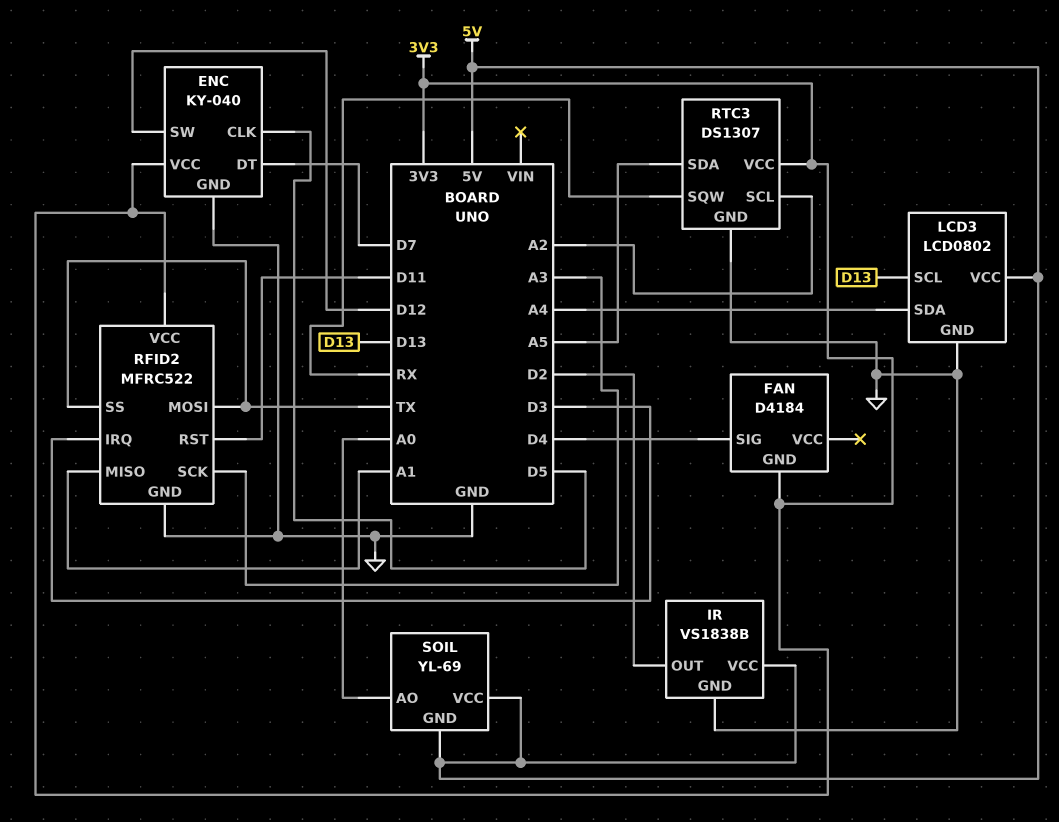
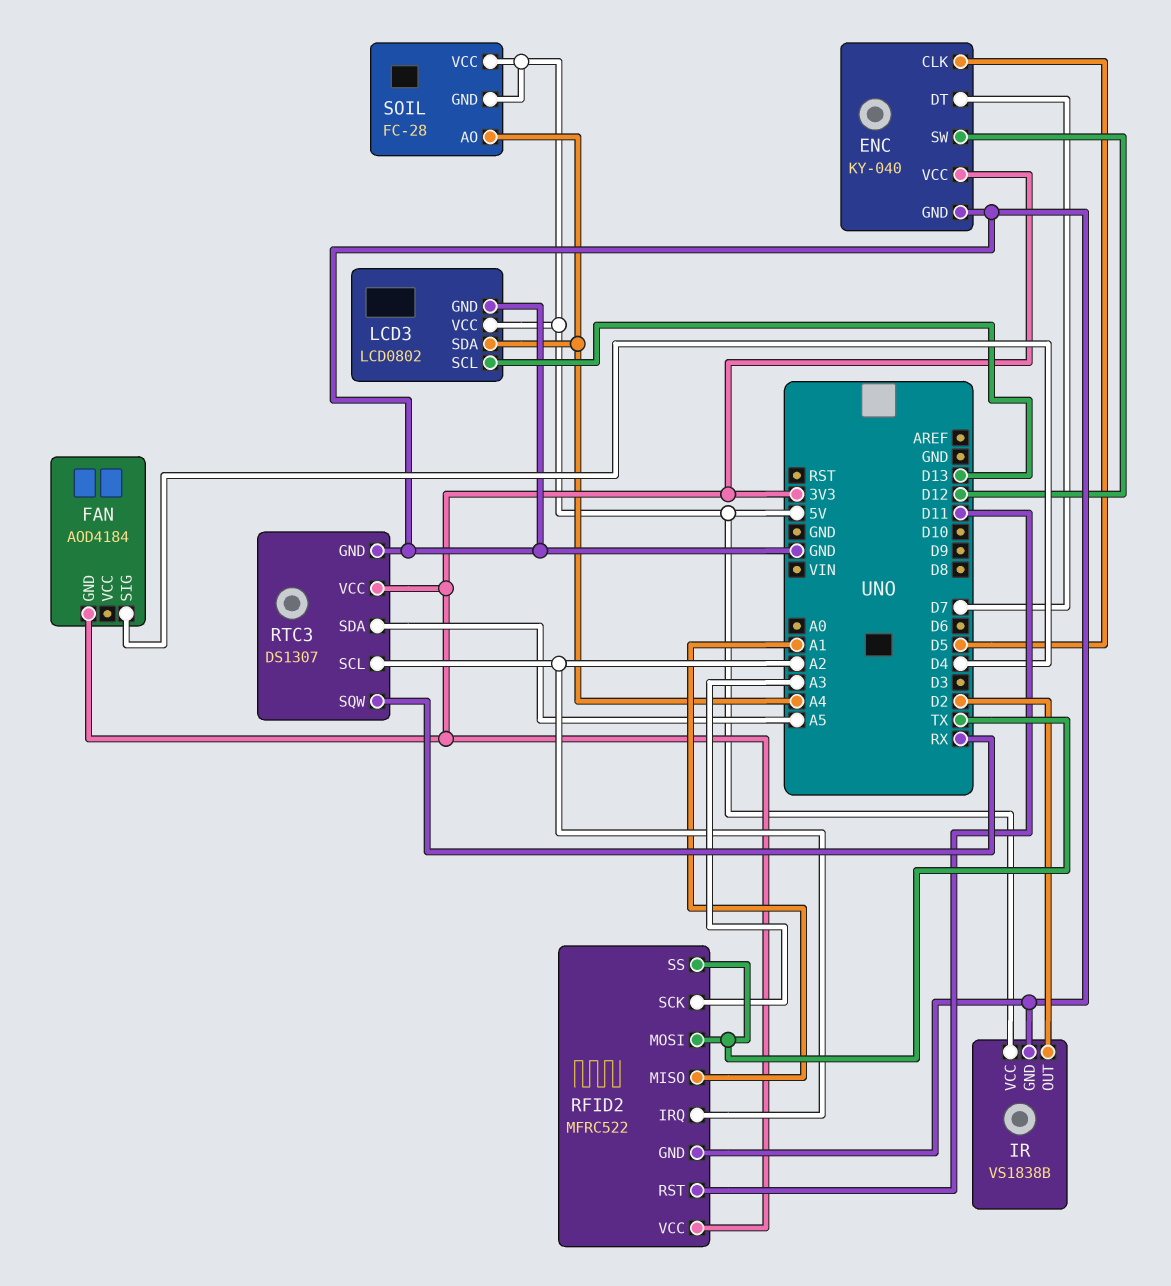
FAN: D4184 -> AOD4184
RFID2 pin IRQ: D3 -> A2
SOIL: YL-69 -> FC-28
SOIL pin AO: A0 -> A4

